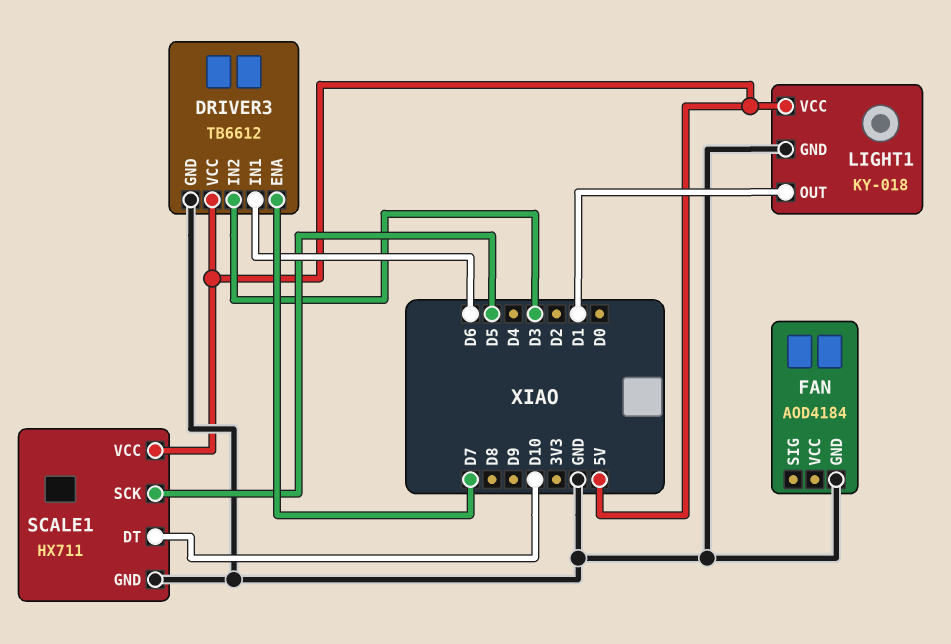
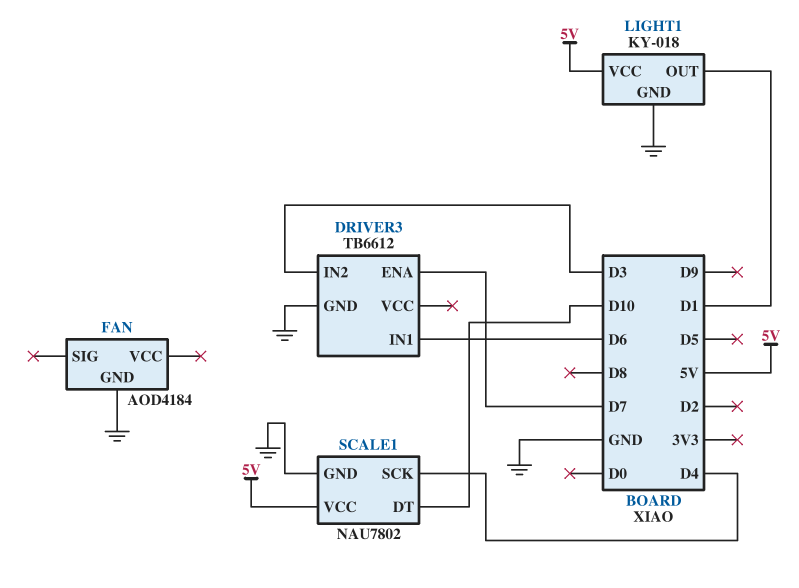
DRIVER3 pin VCC: 5V -> none
SCALE1: HX711 -> NAU7802
SCALE1 pin SCK: D5 -> D4

